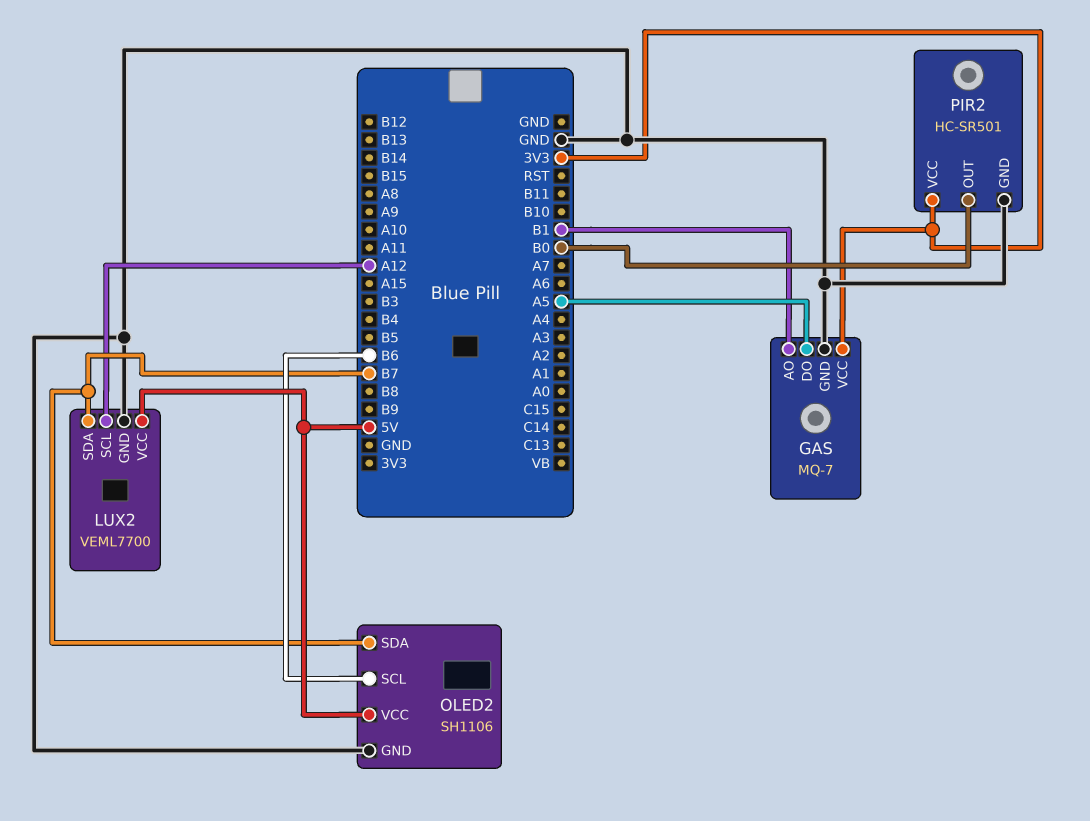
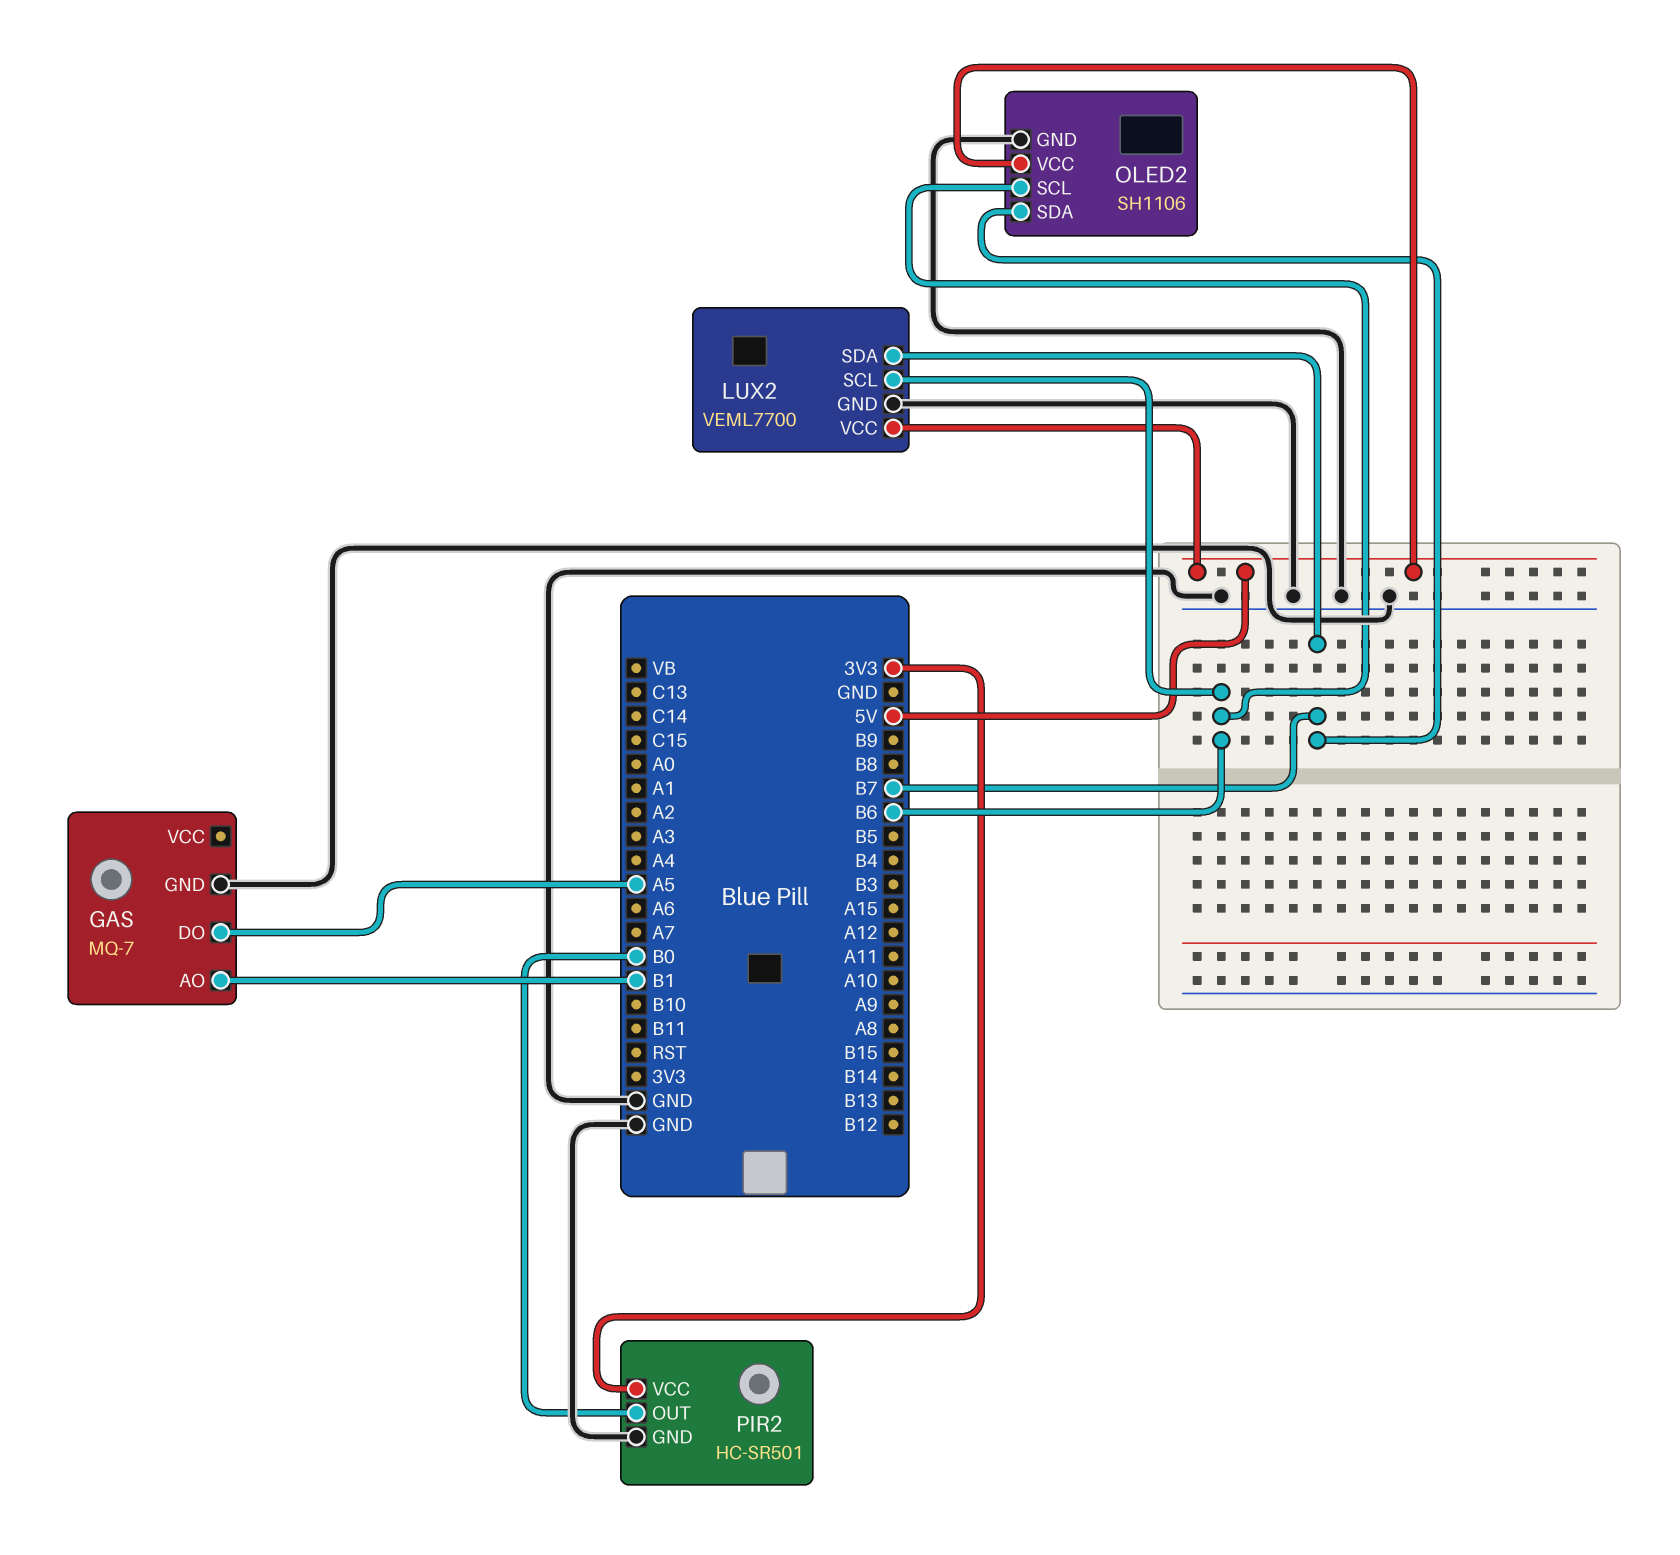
GAS pin VCC: 3V3 -> none
LUX2 pin SCL: A12 -> B6

